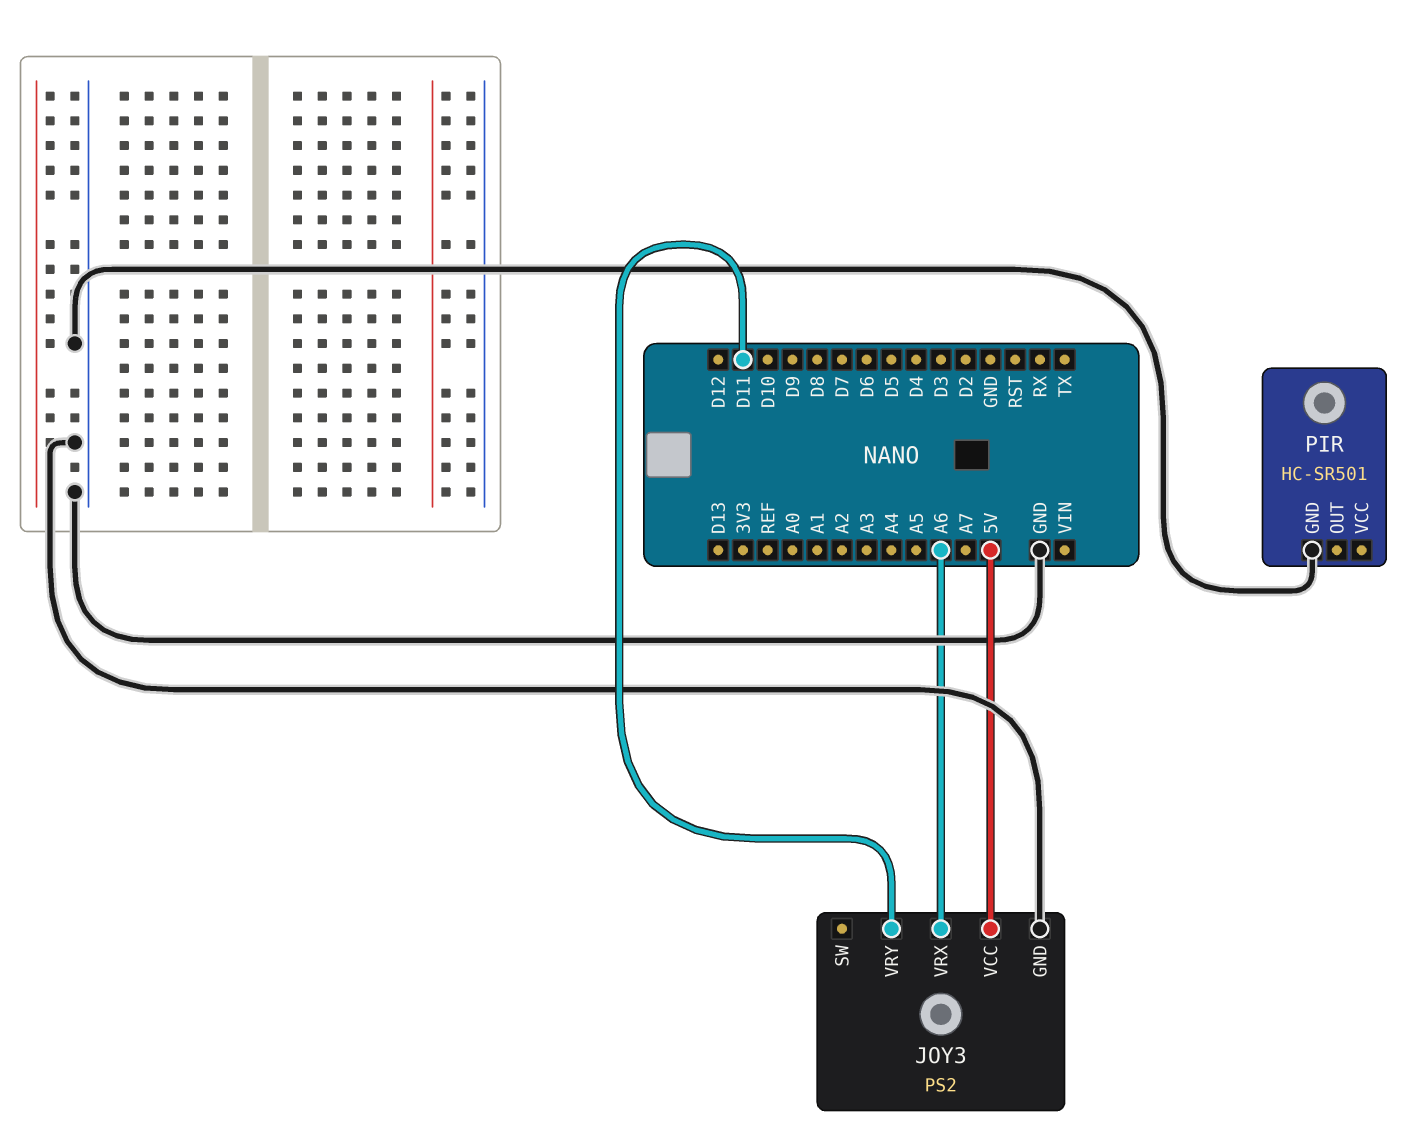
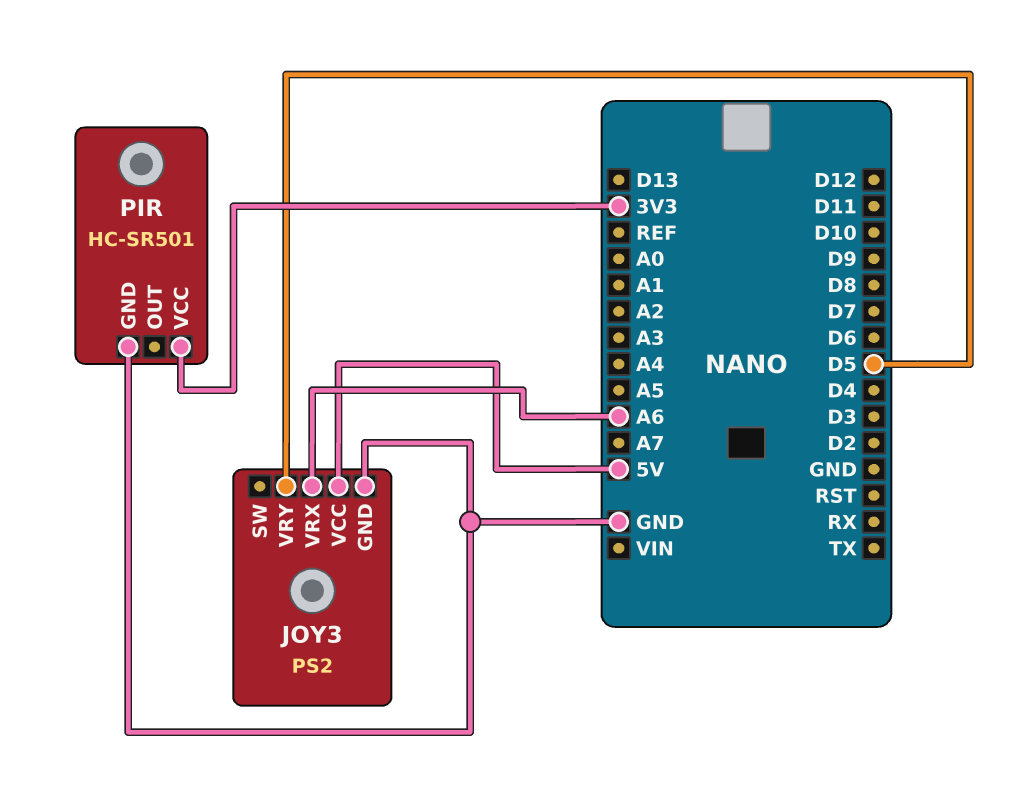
JOY3 pin VRY: D11 -> D5
PIR pin VCC: none -> 3V3

